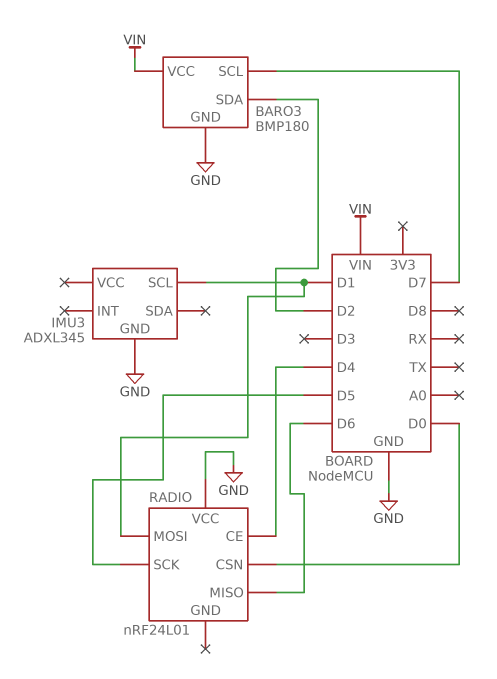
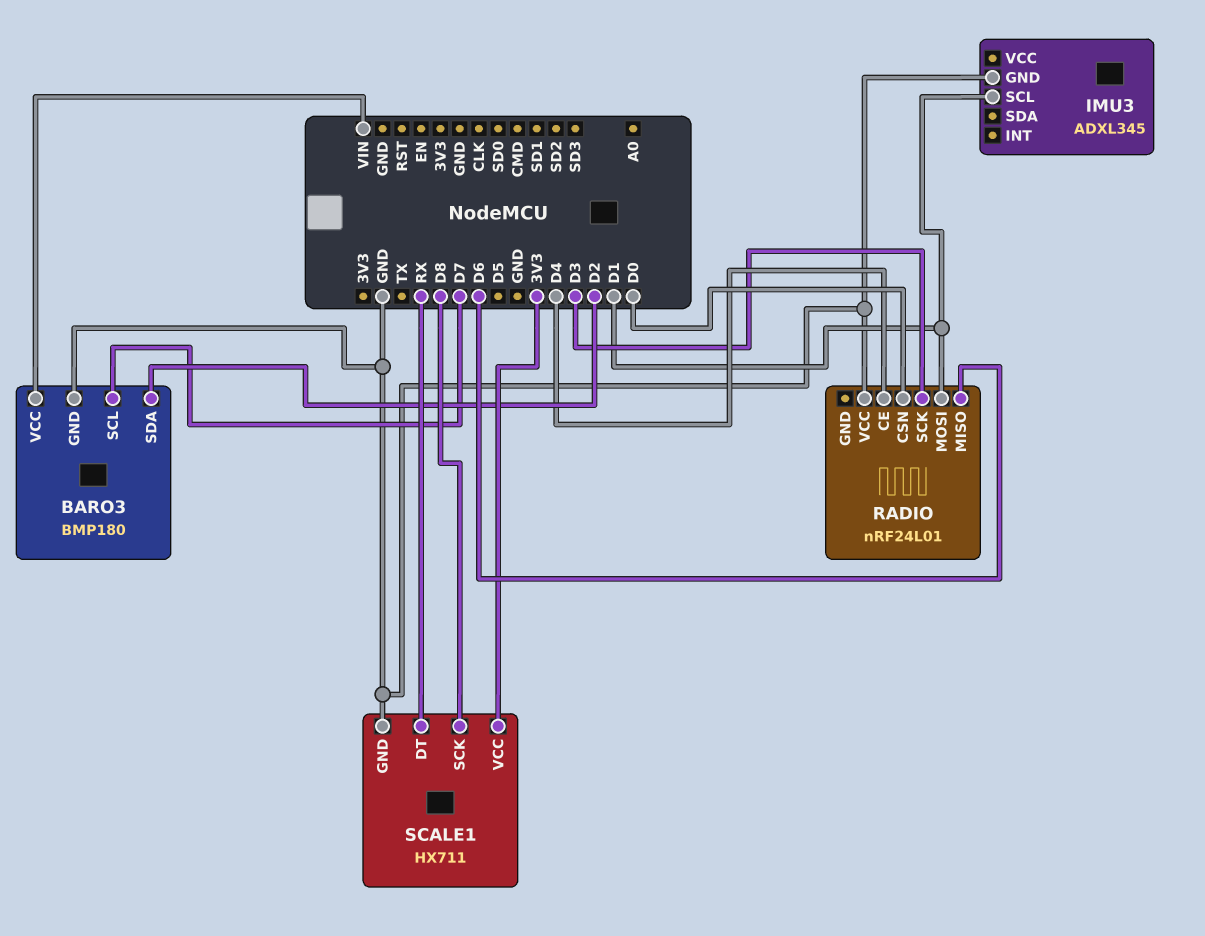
RADIO pin SCK: D5 -> D3
SCALE1: none -> HX711
SCALE1 pin DT: none -> RX
SCALE1 pin GND: none -> GND
SCALE1 pin SCK: none -> D8
SCALE1 pin VCC: none -> 3V3

